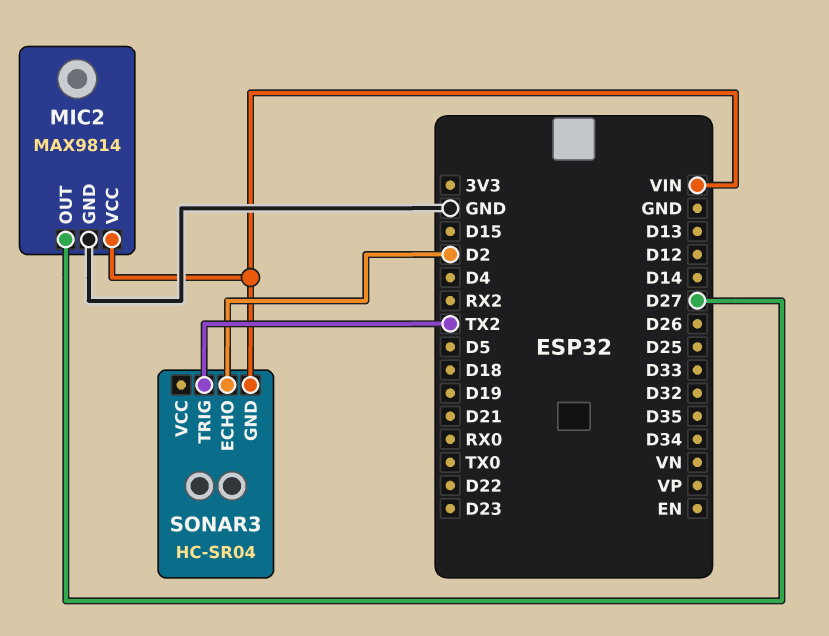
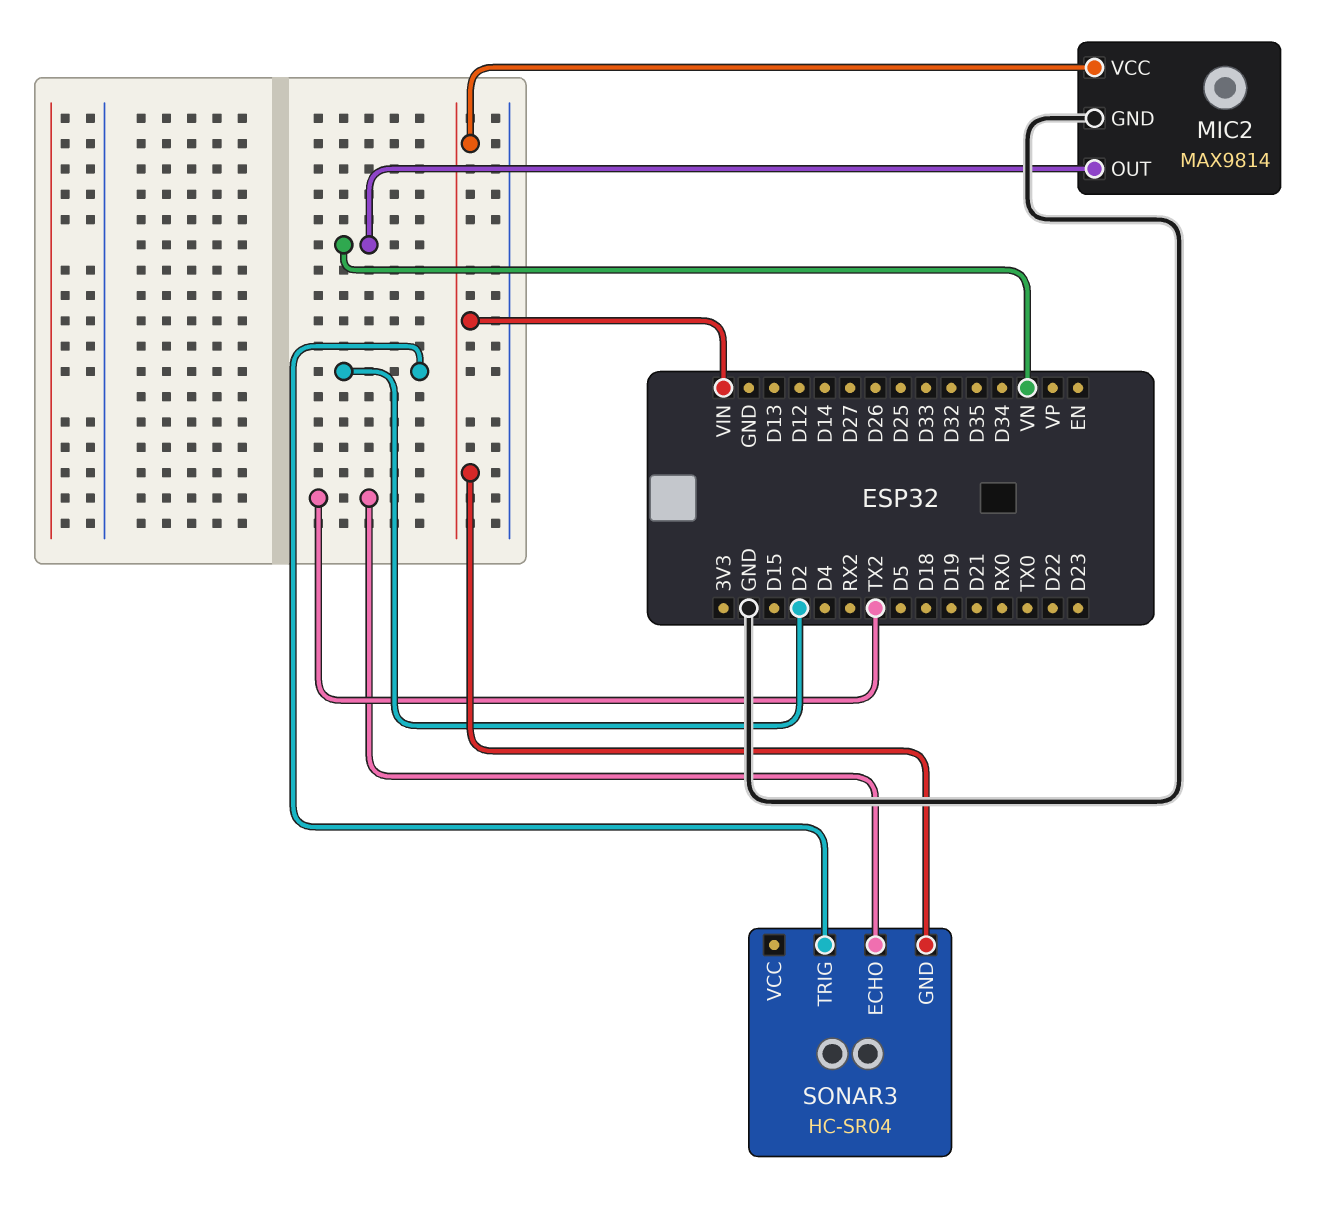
MIC2 pin OUT: D27 -> VN
SONAR3 pin ECHO: D2 -> TX2
SONAR3 pin TRIG: TX2 -> D2

